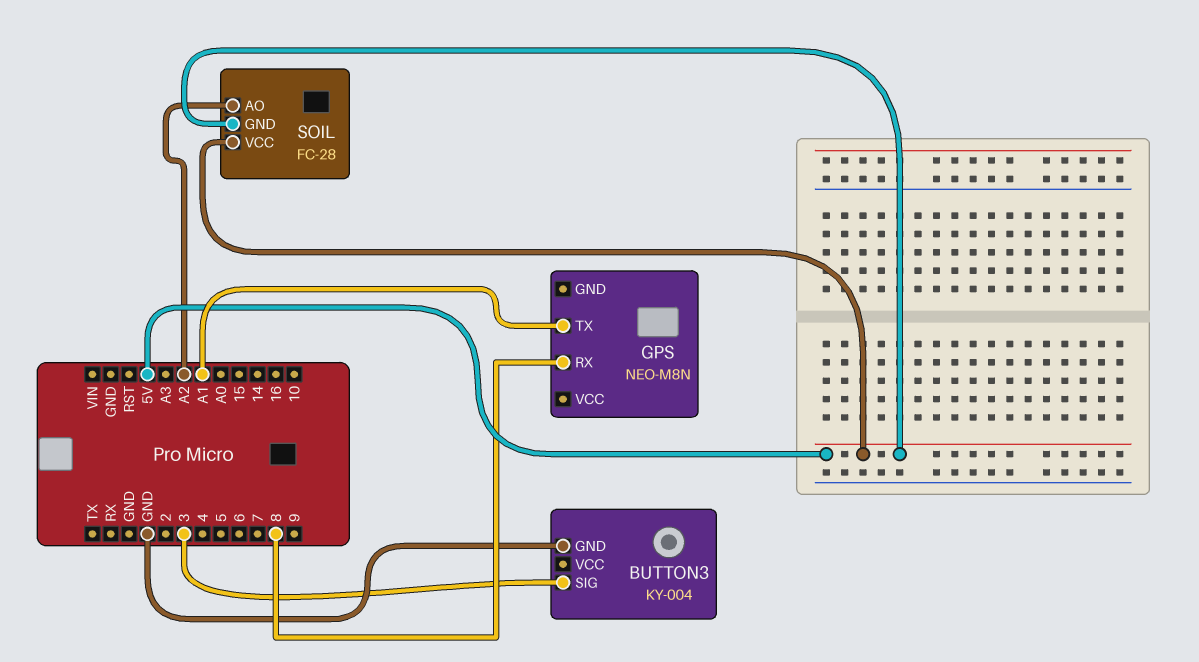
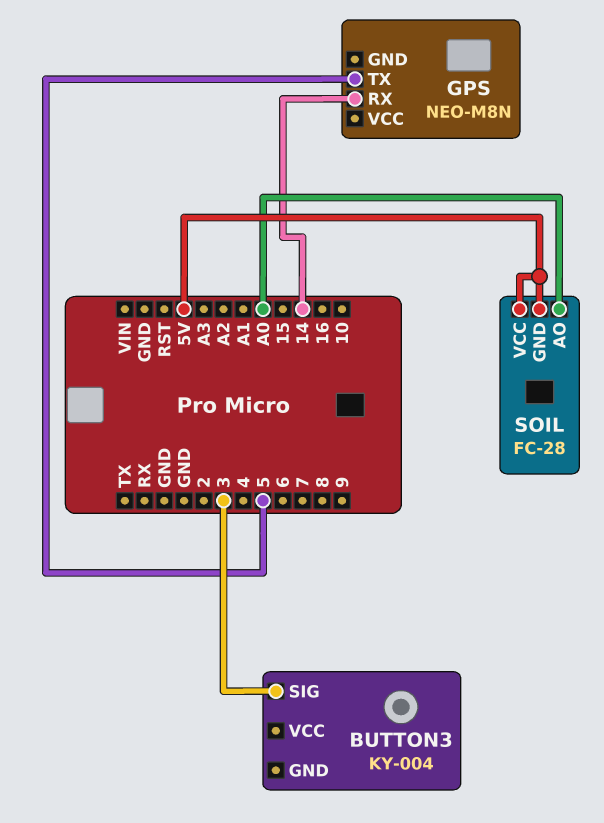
BUTTON3 pin GND: GND -> none
GPS pin RX: 8 -> 14
GPS pin TX: A1 -> 5
SOIL pin AO: A2 -> A0

